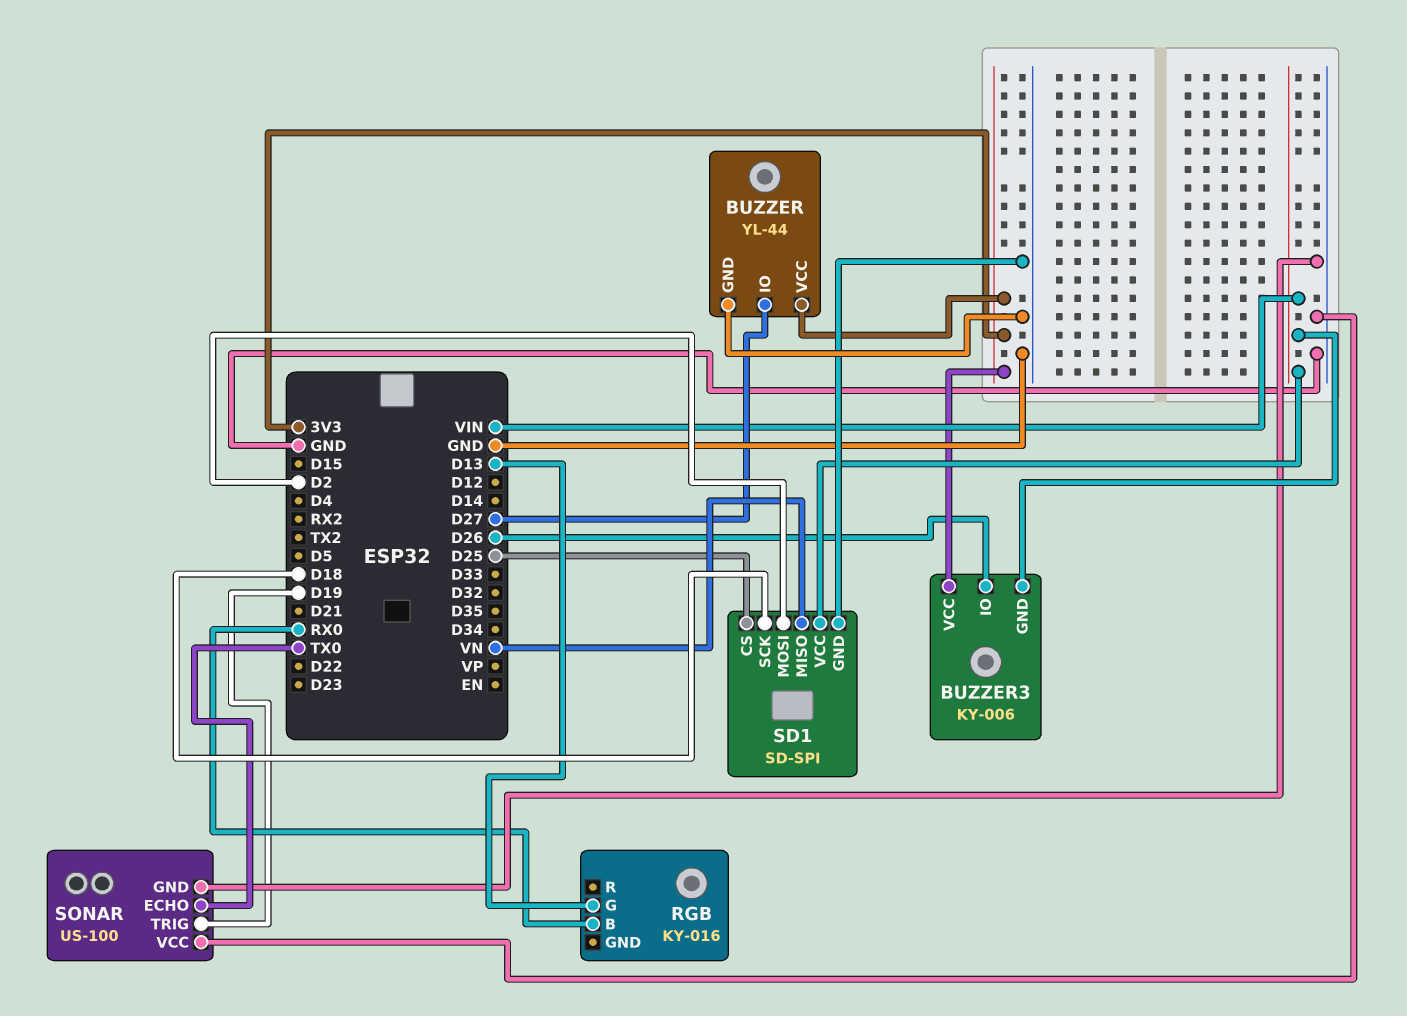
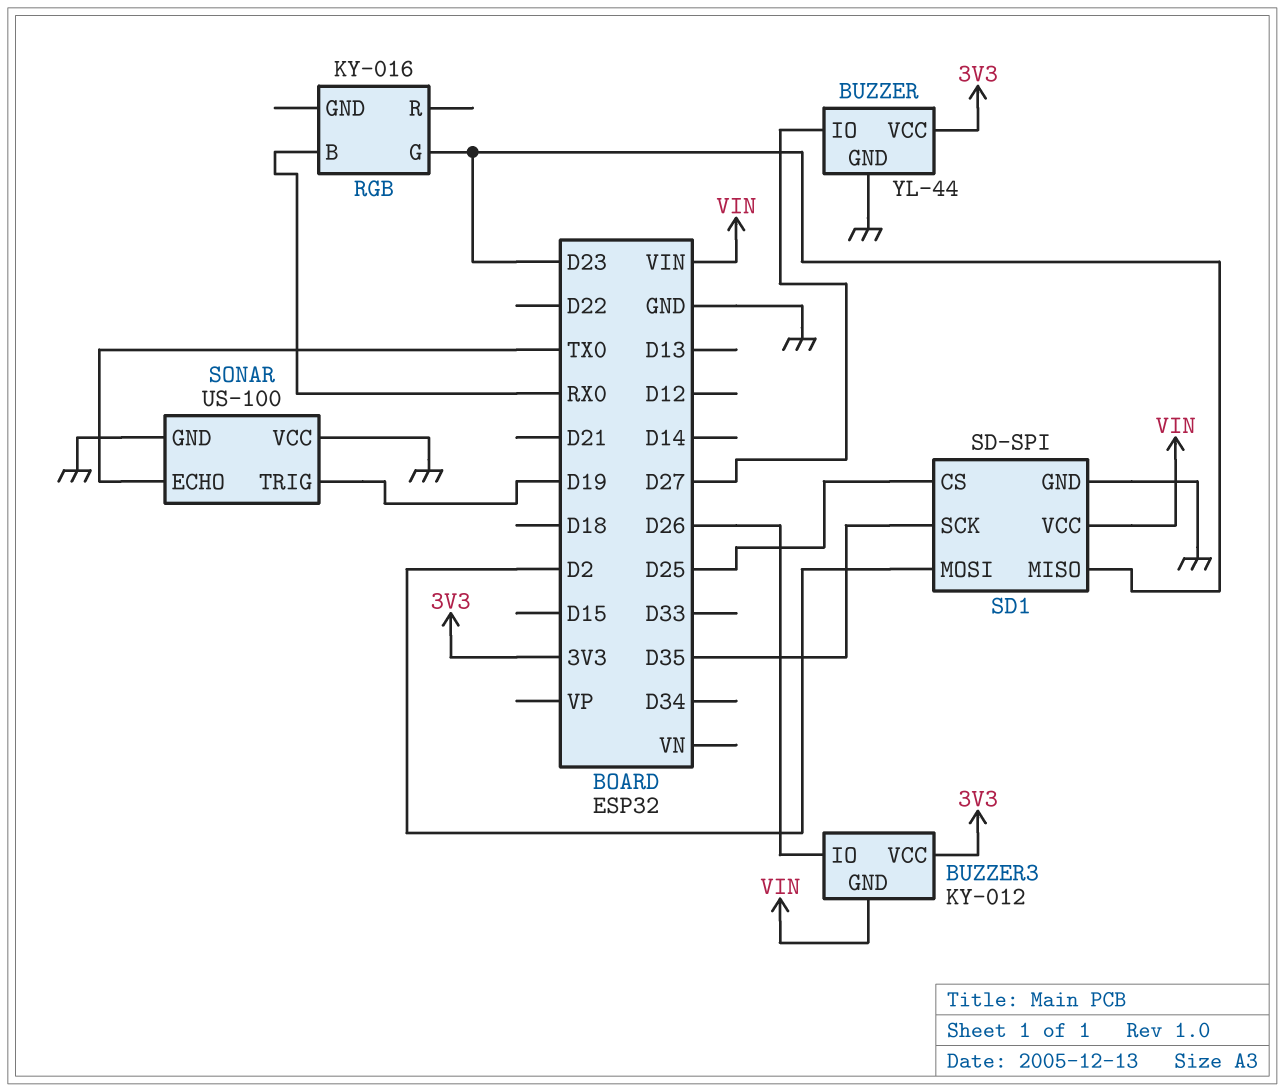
BUZZER3: KY-006 -> KY-012
RGB pin G: D13 -> D23
SD1 pin MISO: VN -> D23
SD1 pin SCK: D18 -> D35

